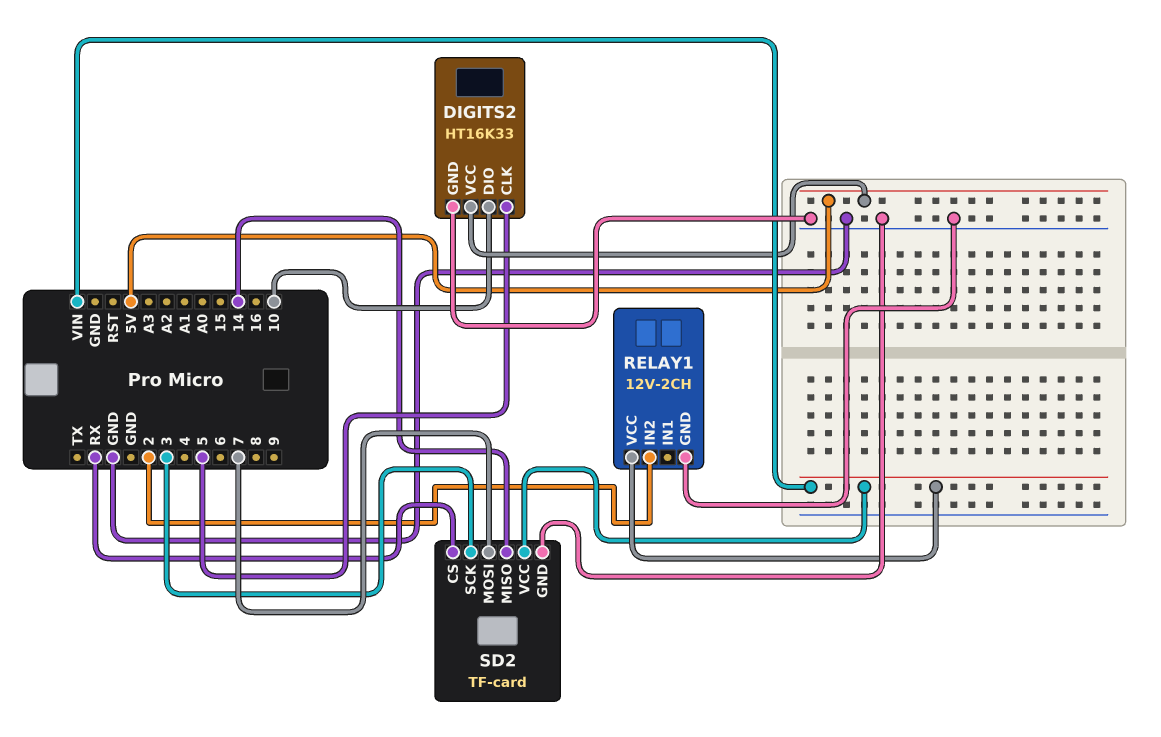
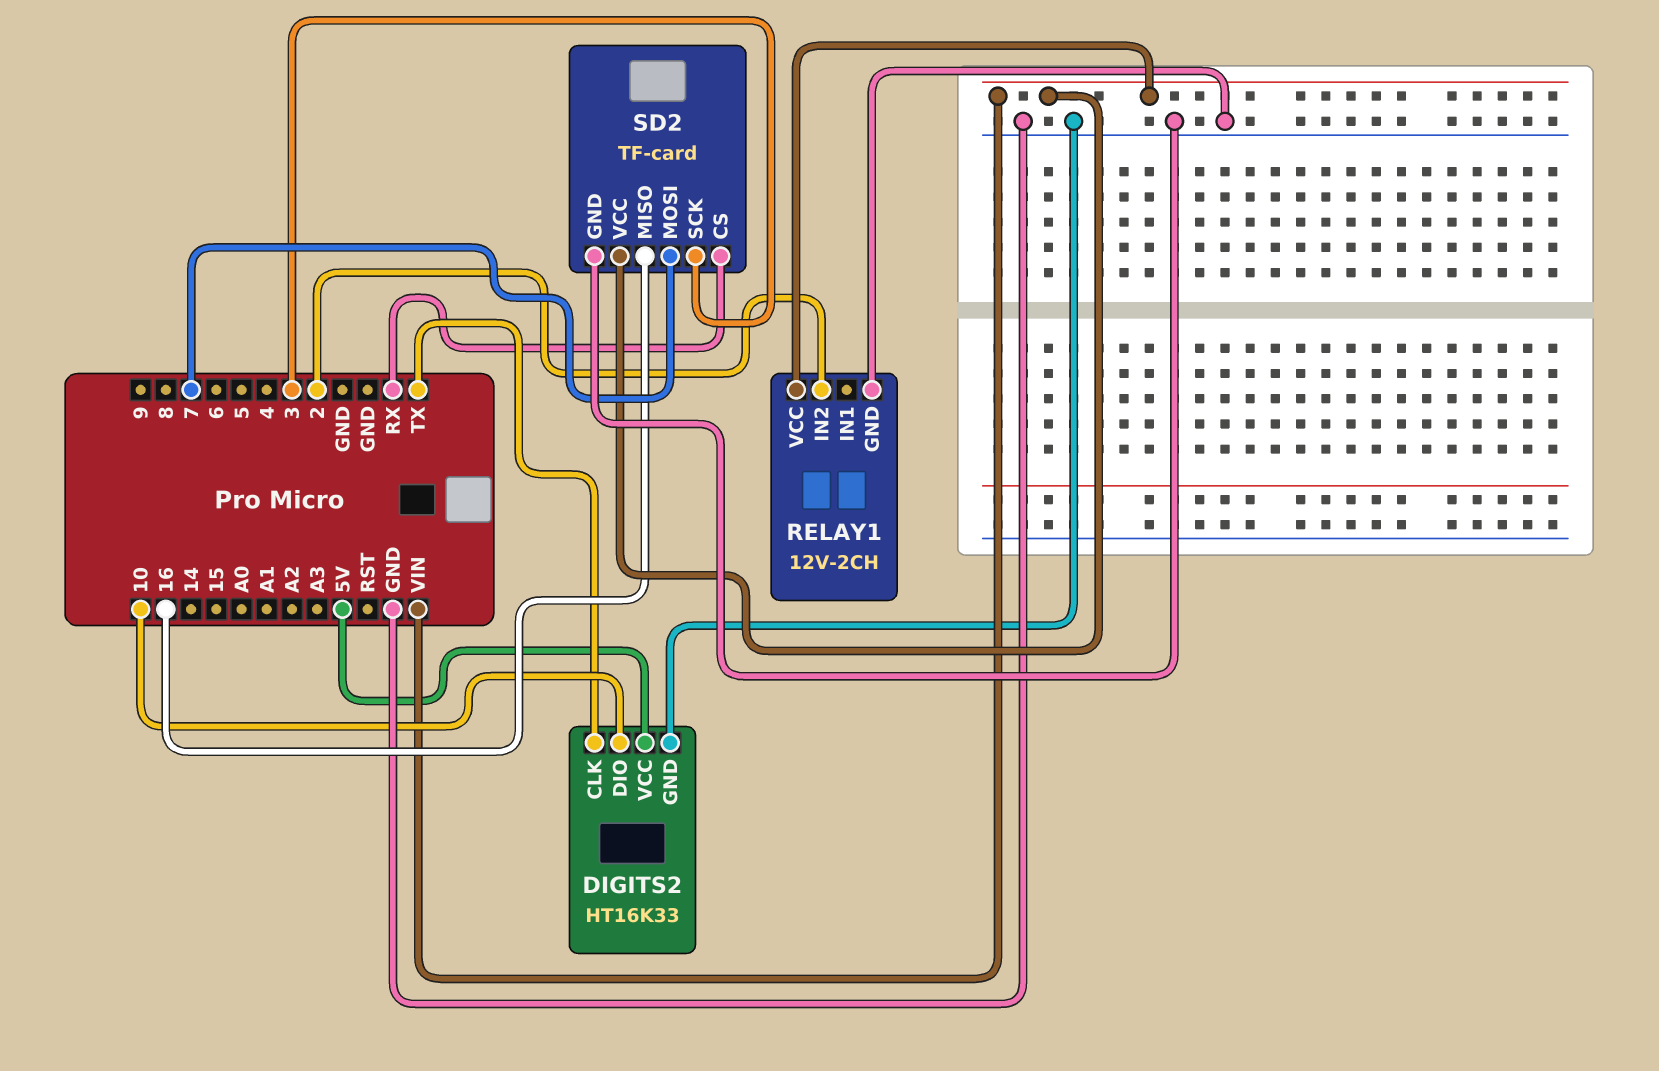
DIGITS2 pin CLK: 5 -> TX
SD2 pin MISO: 14 -> 16

